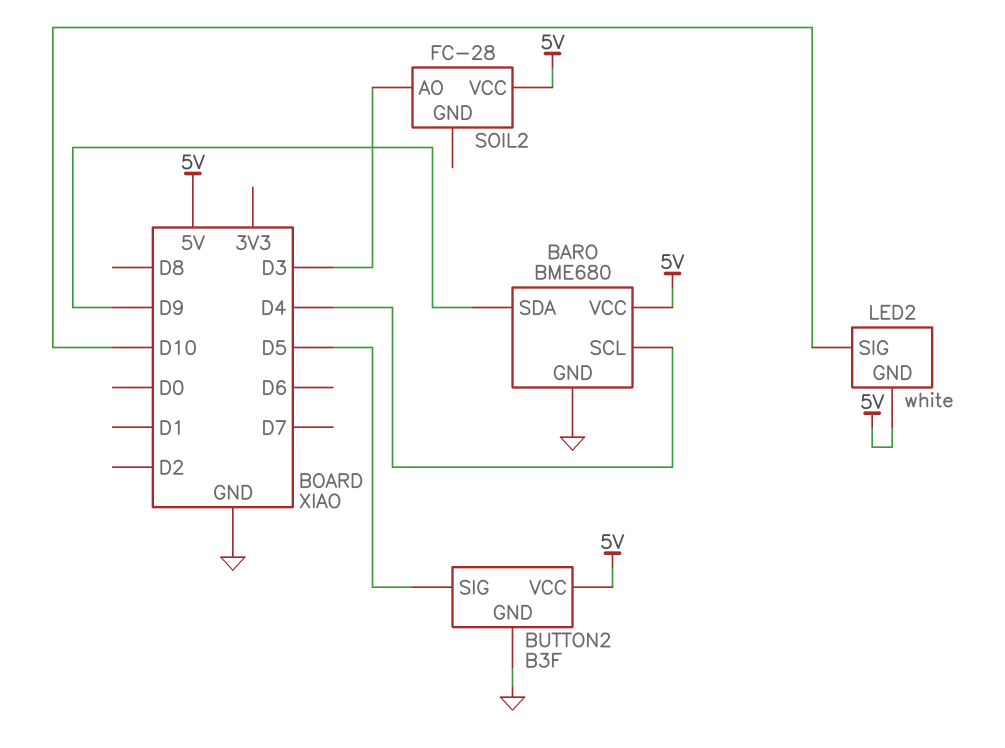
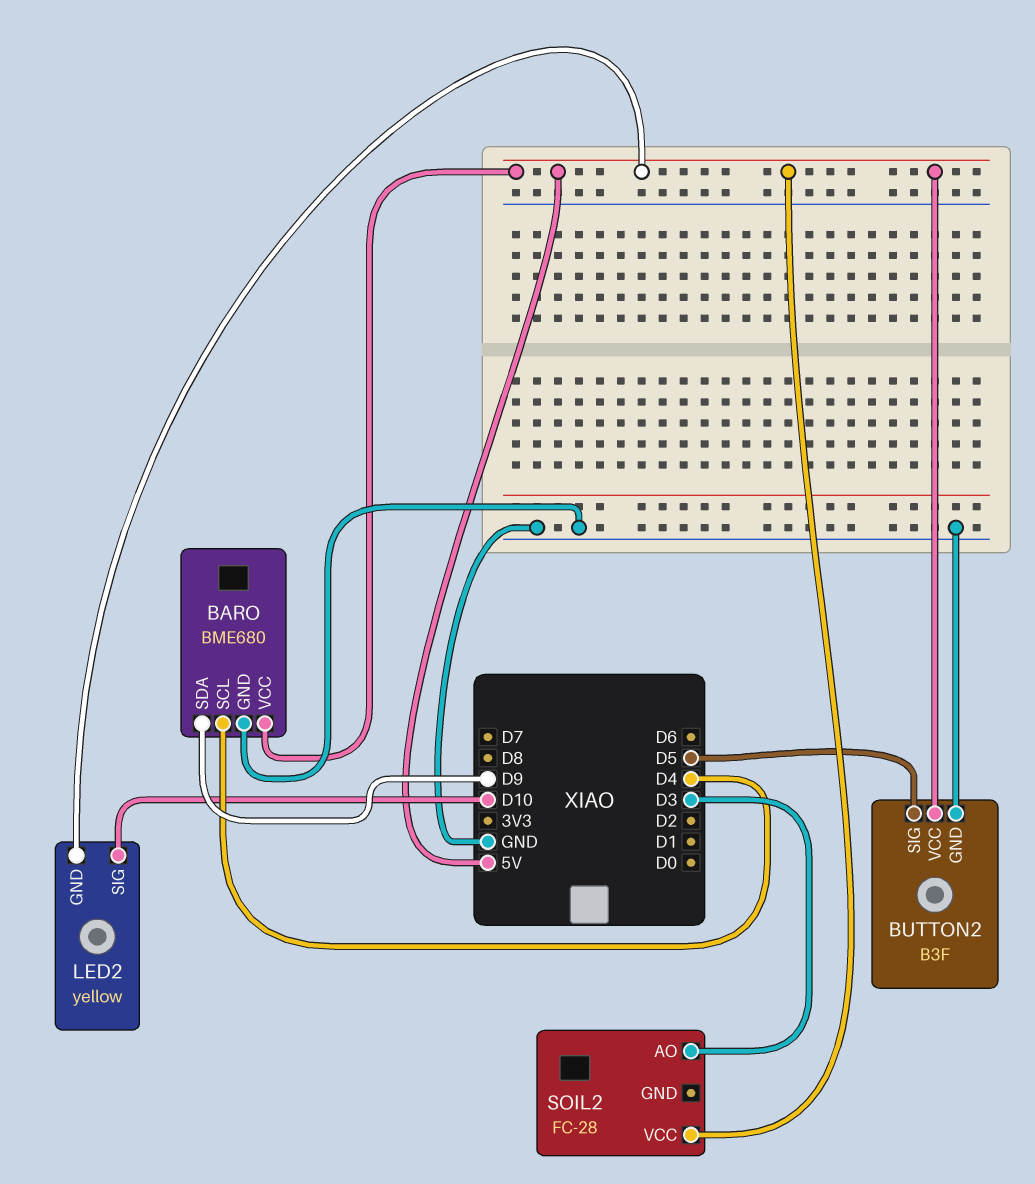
LED2: white -> yellow

